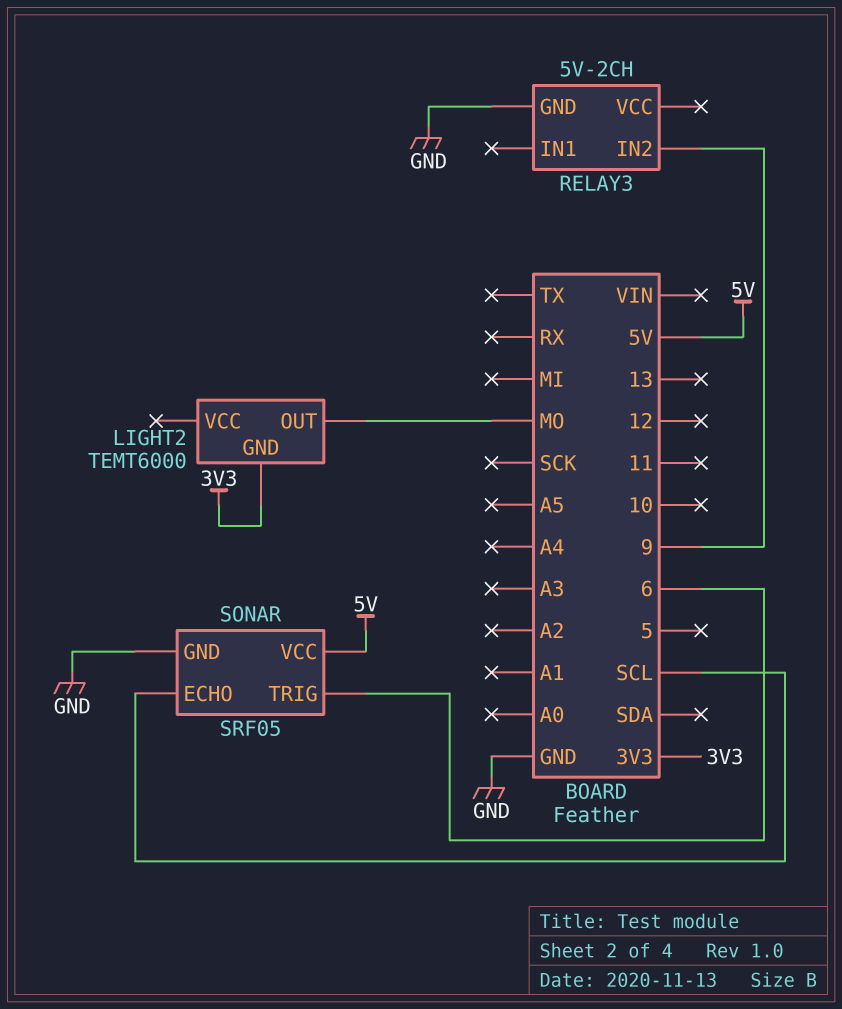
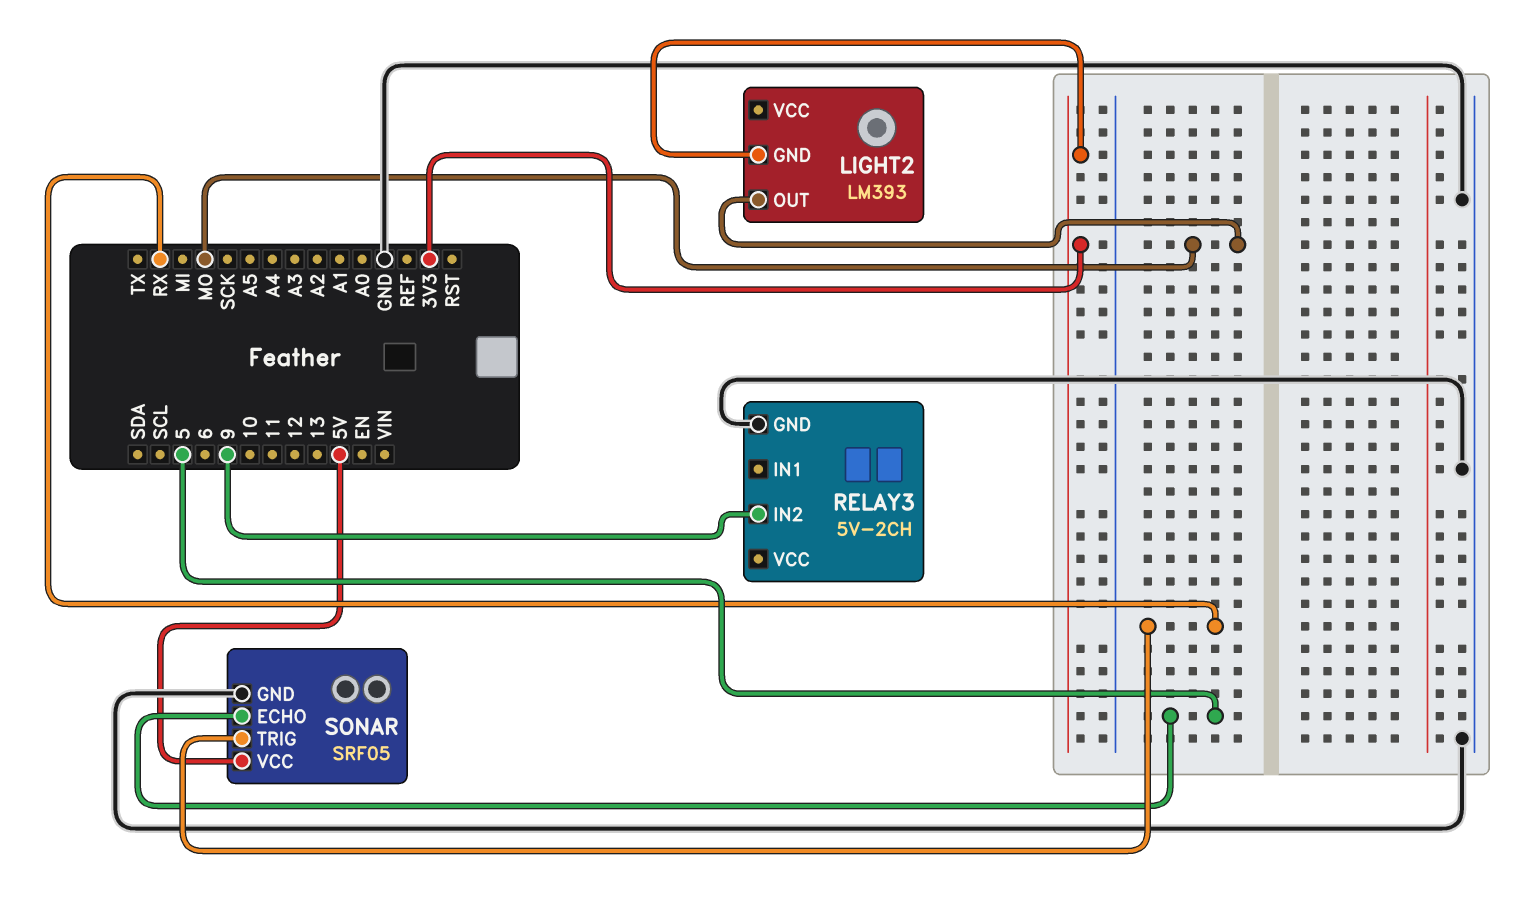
LIGHT2: TEMT6000 -> LM393
SONAR pin ECHO: SCL -> 5
SONAR pin TRIG: 6 -> RX

